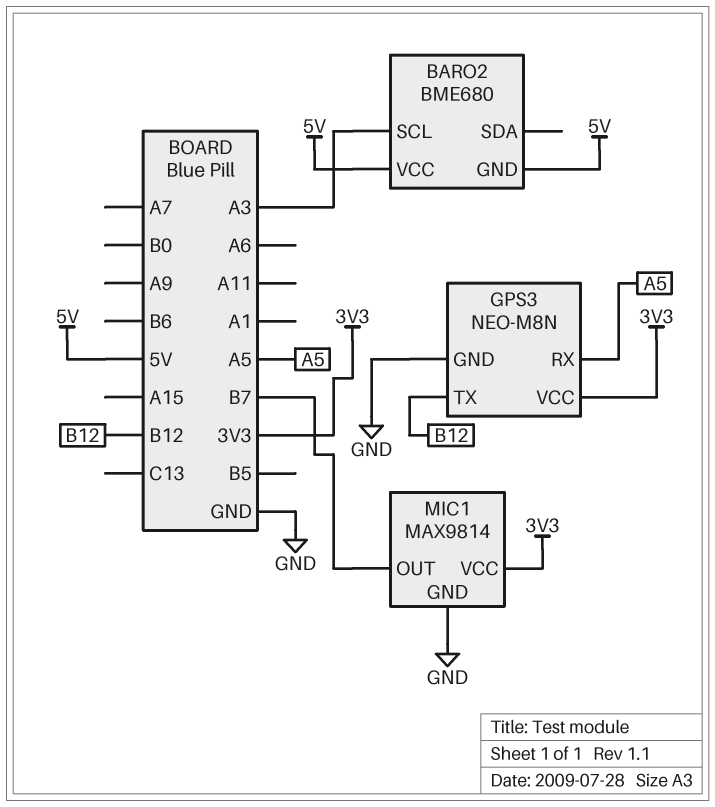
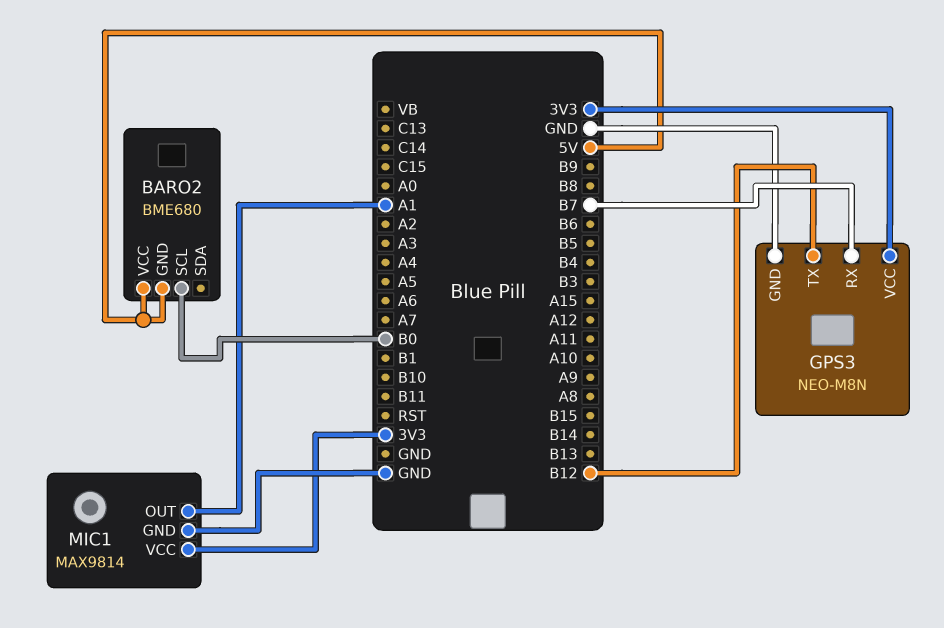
BARO2 pin SCL: A3 -> B0
GPS3 pin RX: A5 -> B7
MIC1 pin OUT: B7 -> A1

